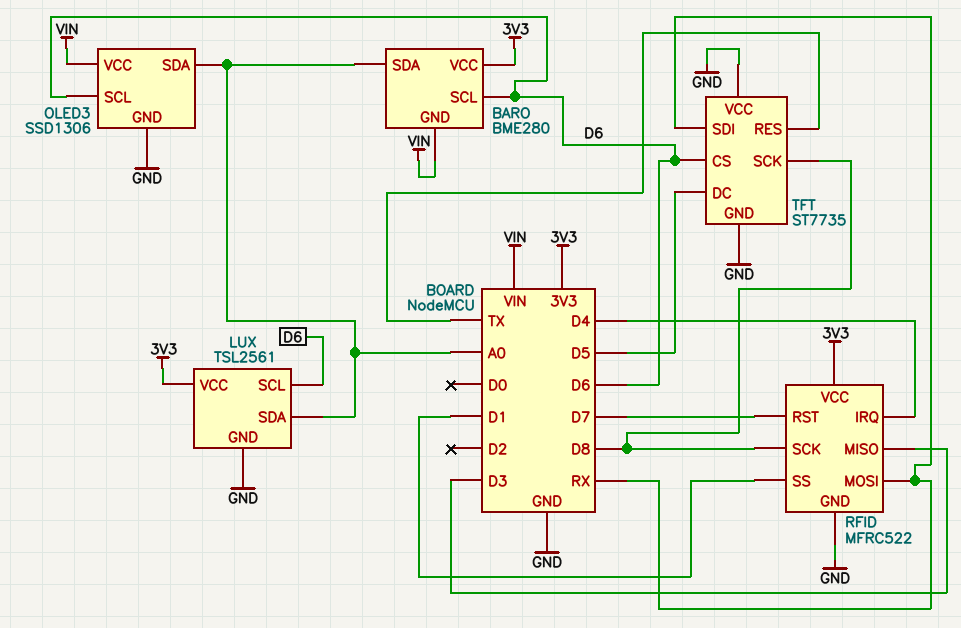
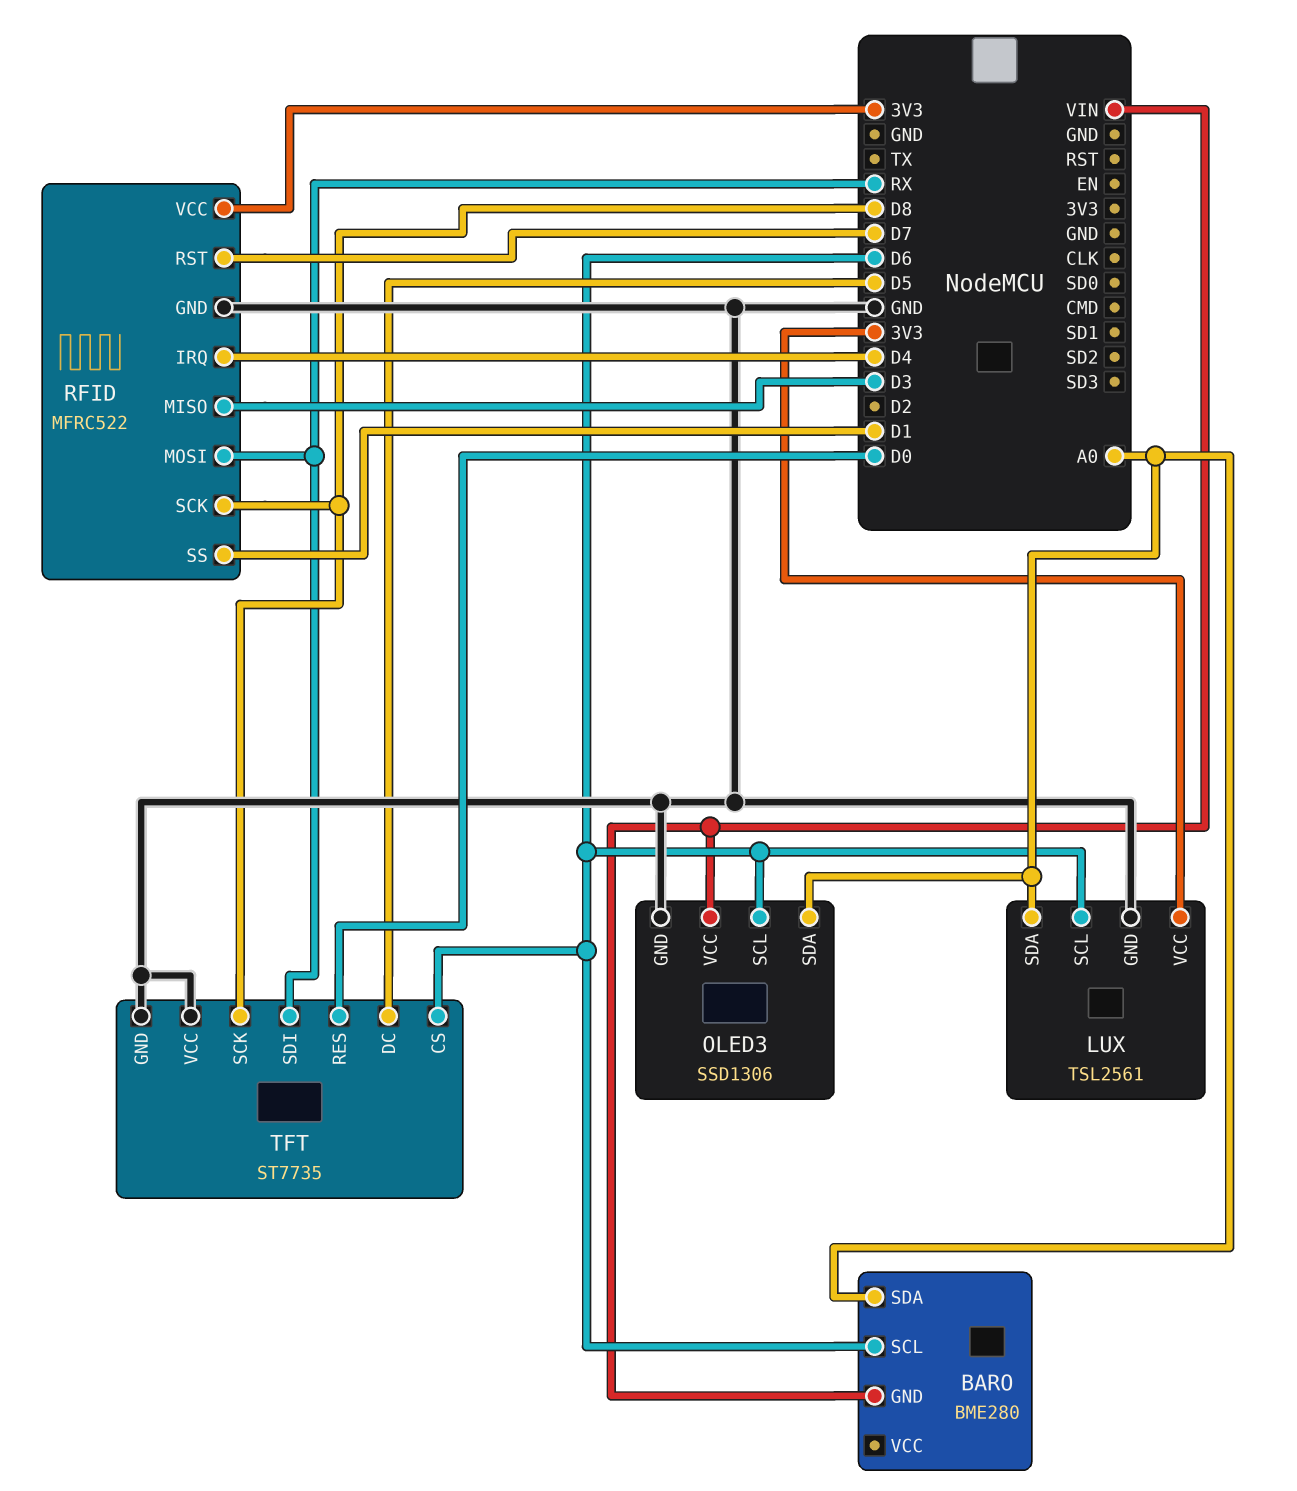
BARO pin VCC: 3V3 -> none
TFT pin RES: TX -> D0

